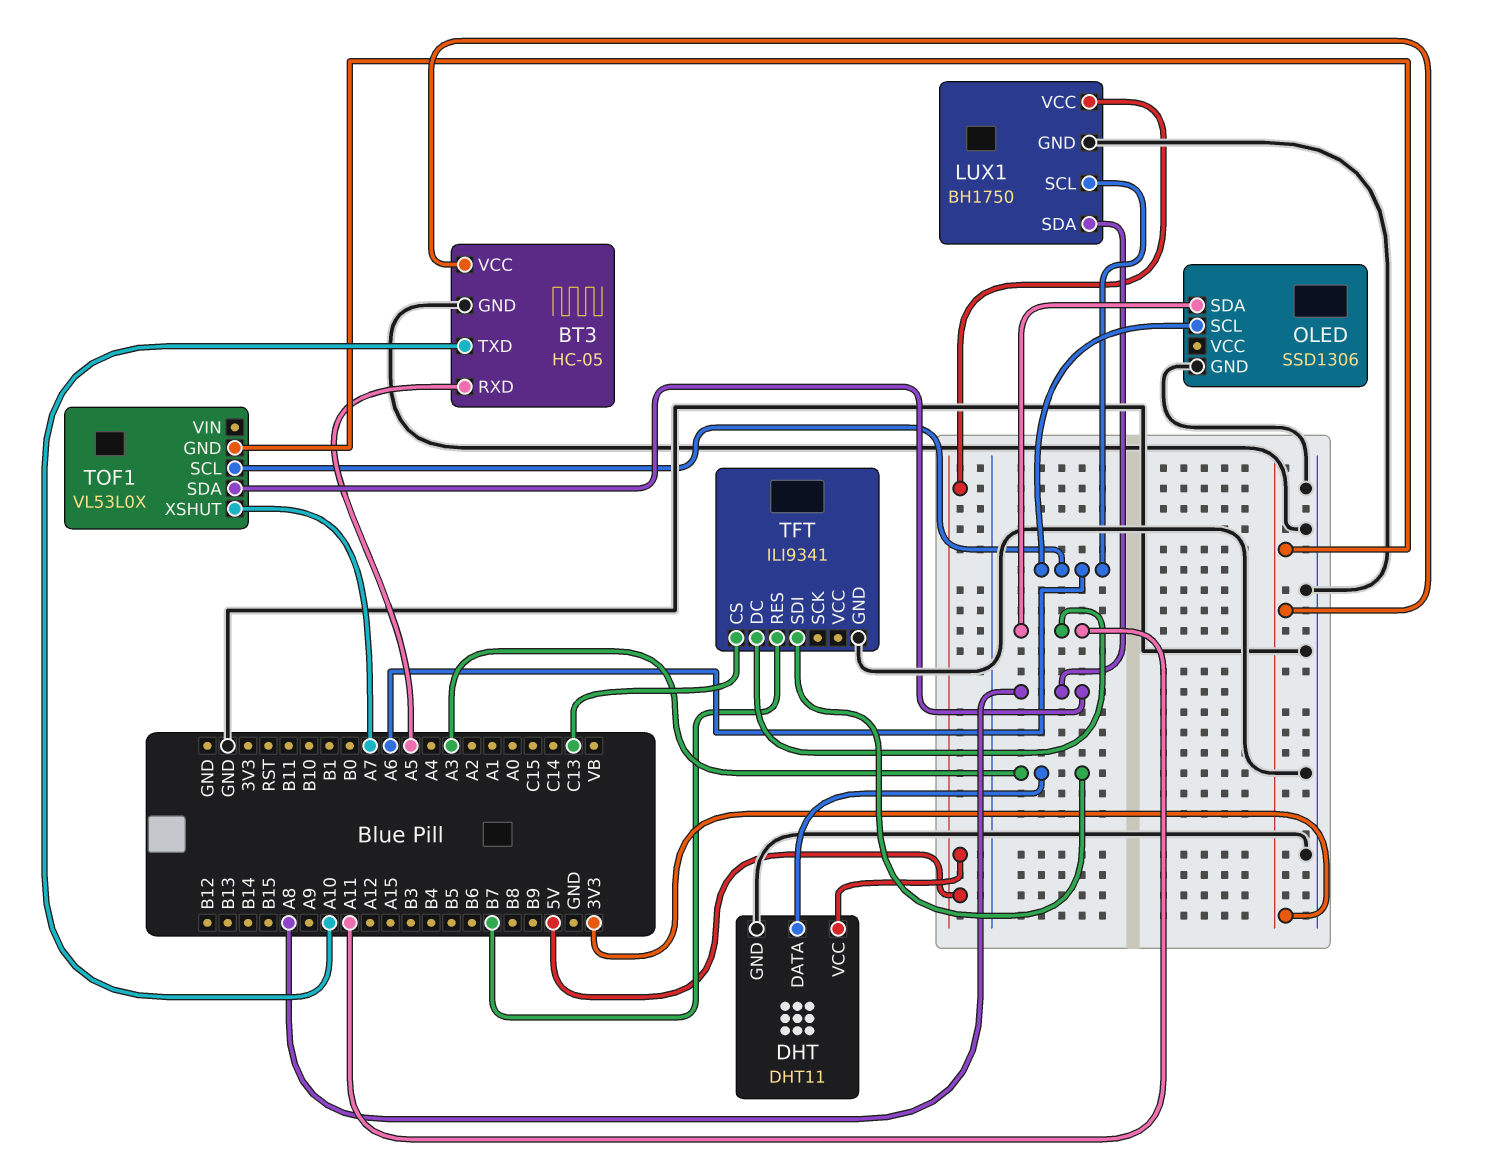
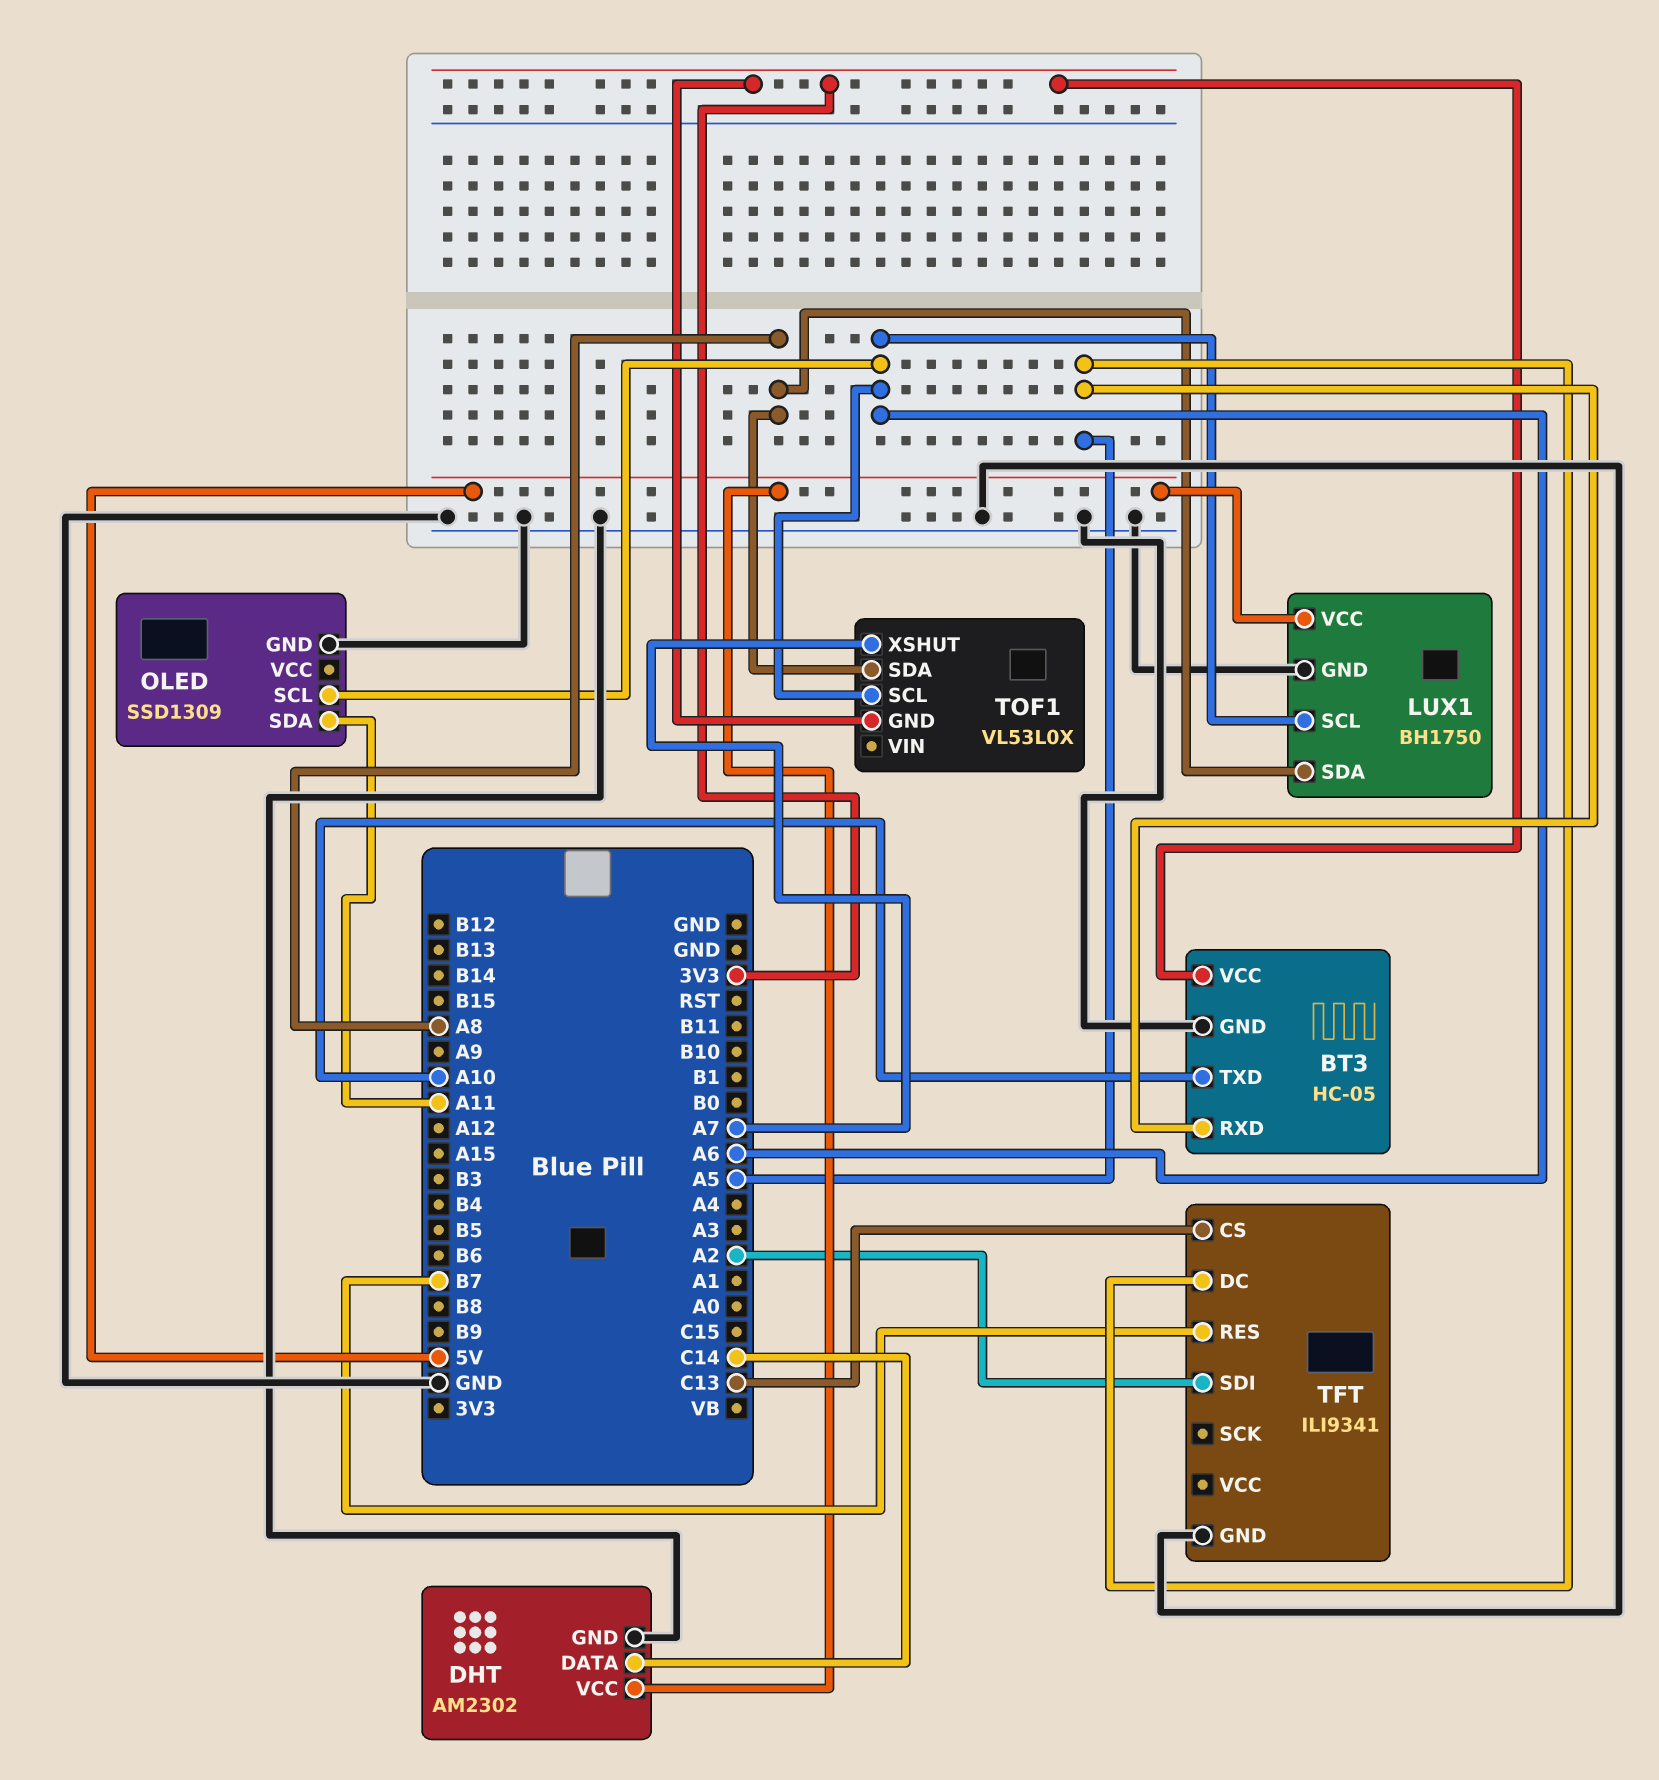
DHT: DHT11 -> AM2302
DHT pin DATA: A3 -> C14
OLED: SSD1306 -> SSD1309
TFT pin DC: A11 -> A5
TFT pin SDI: A3 -> A2

